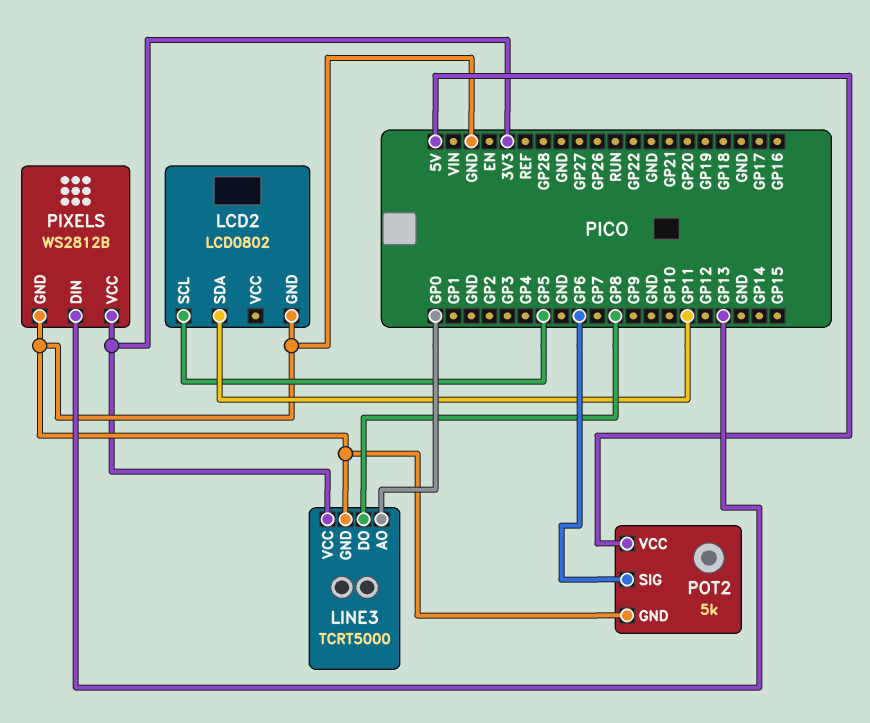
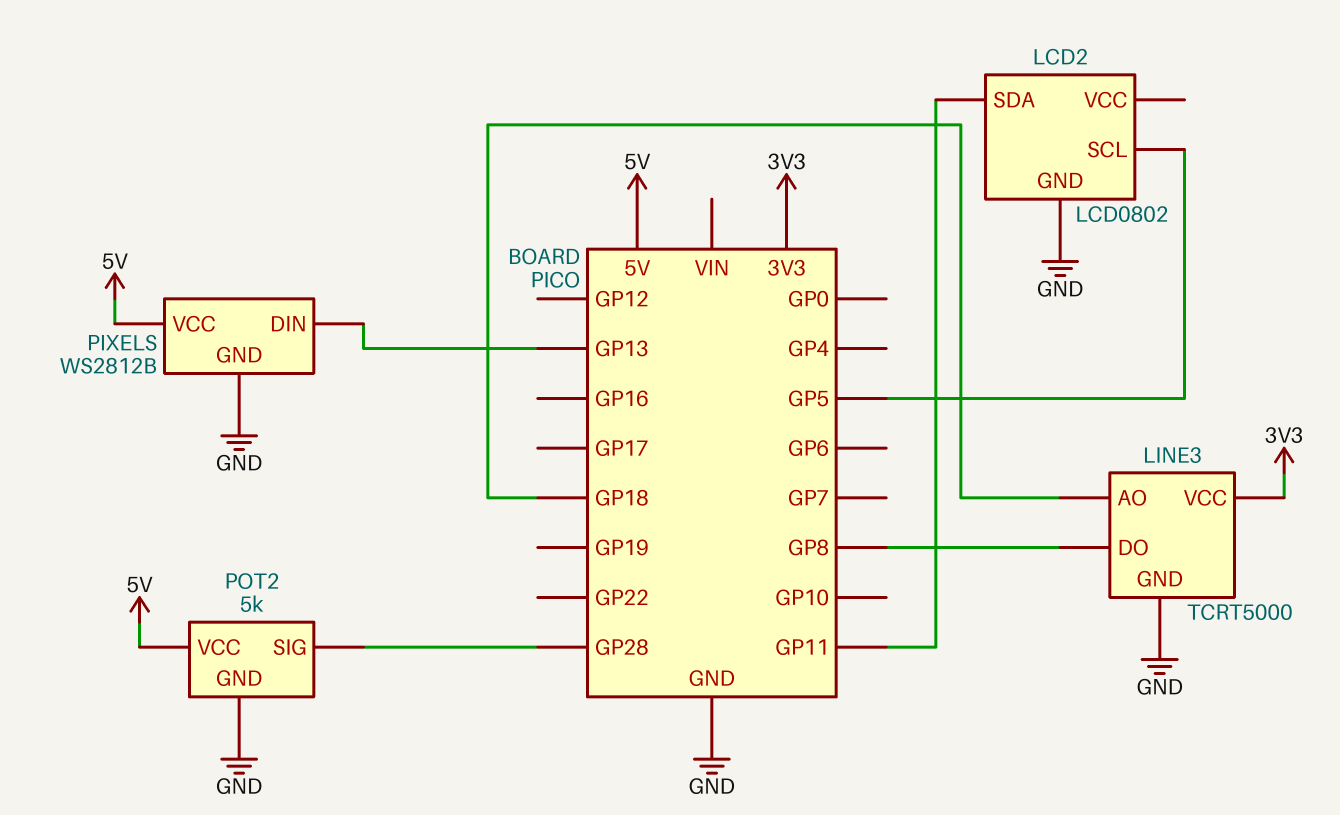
LINE3 pin AO: GP0 -> GP18
PIXELS pin VCC: 3V3 -> 5V
POT2 pin SIG: GP6 -> GP28

